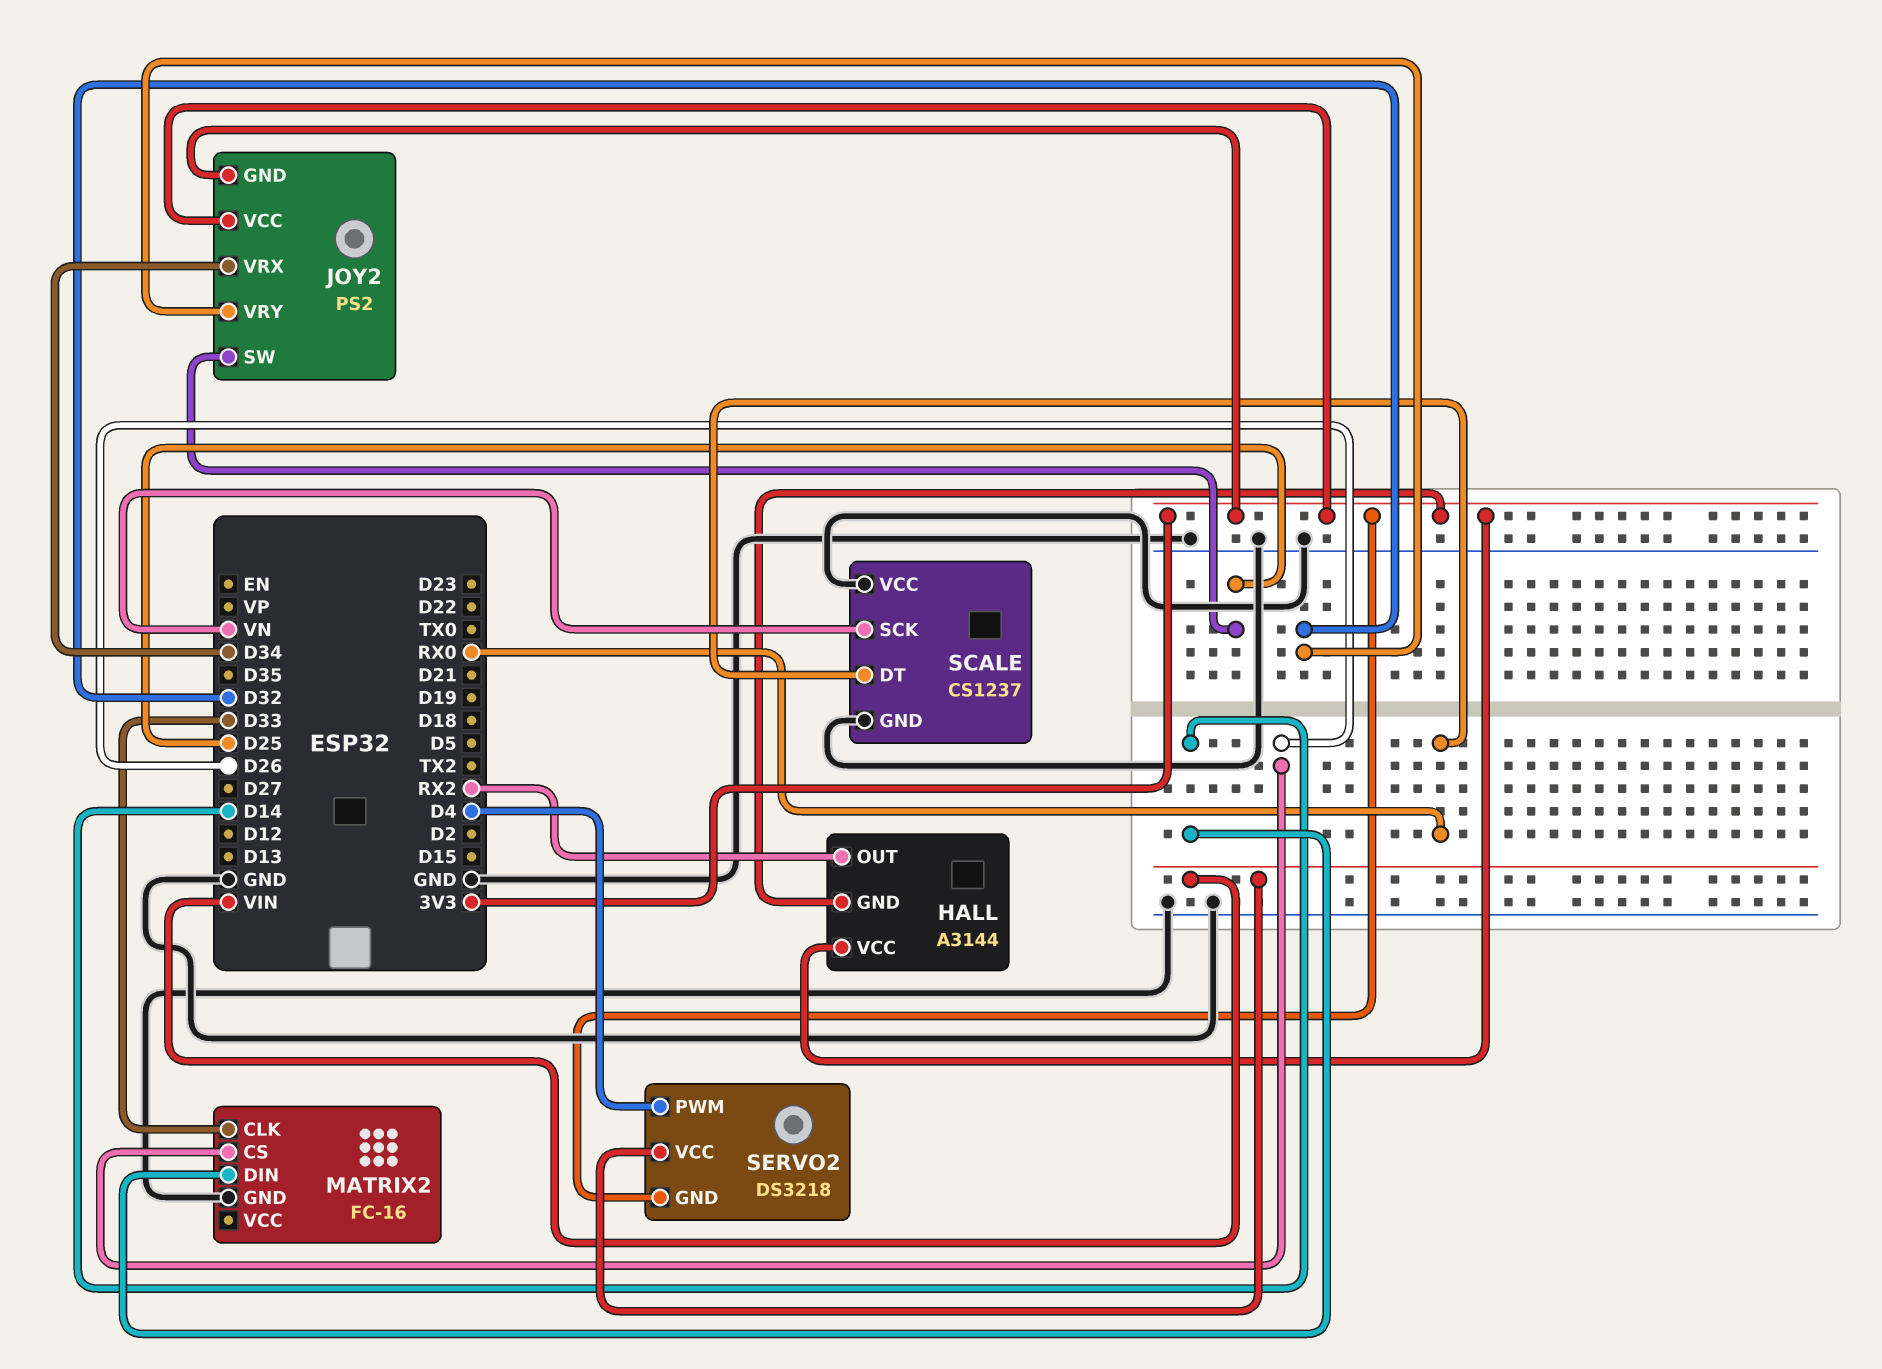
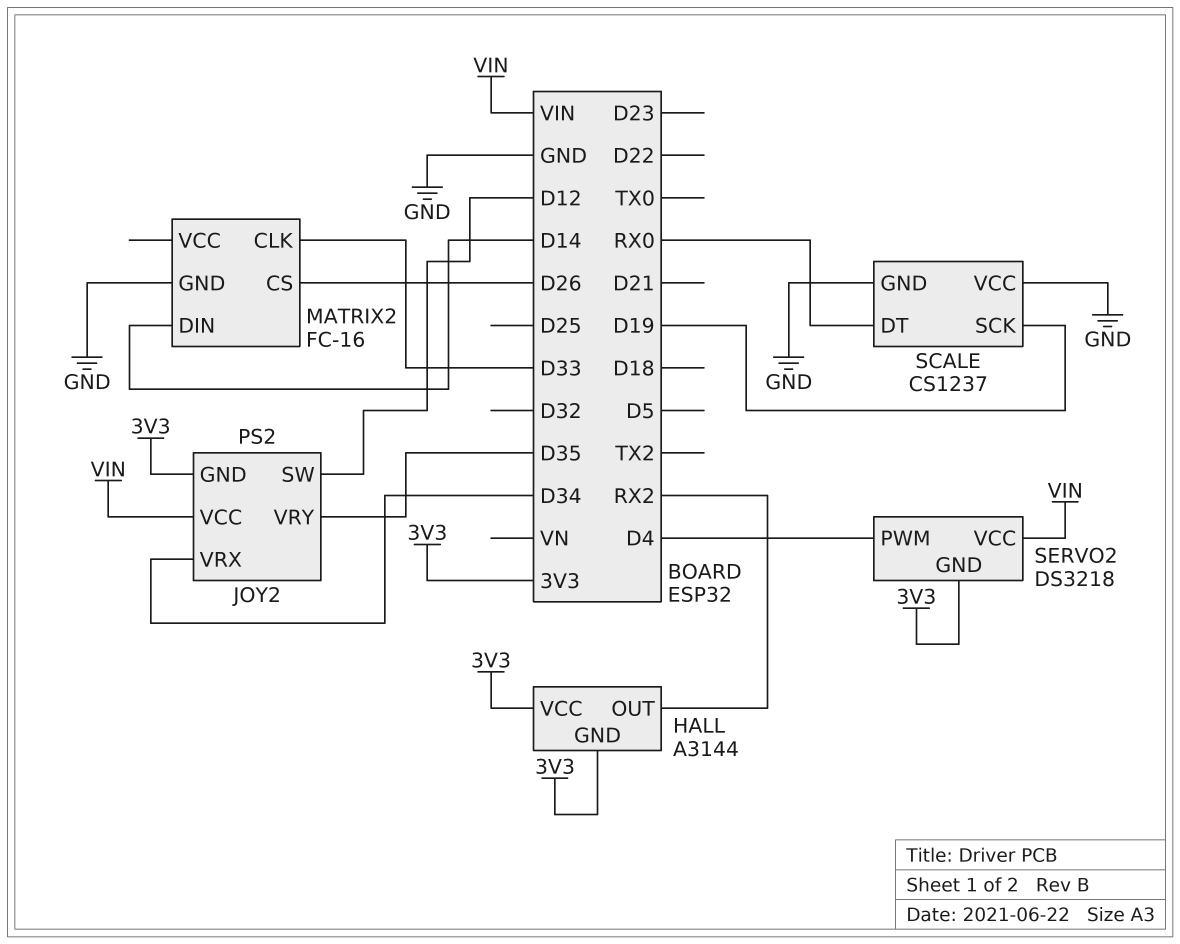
JOY2 pin SW: D25 -> D12
JOY2 pin VCC: 3V3 -> VIN
JOY2 pin VRY: D32 -> D35
SCALE pin SCK: VN -> D19

